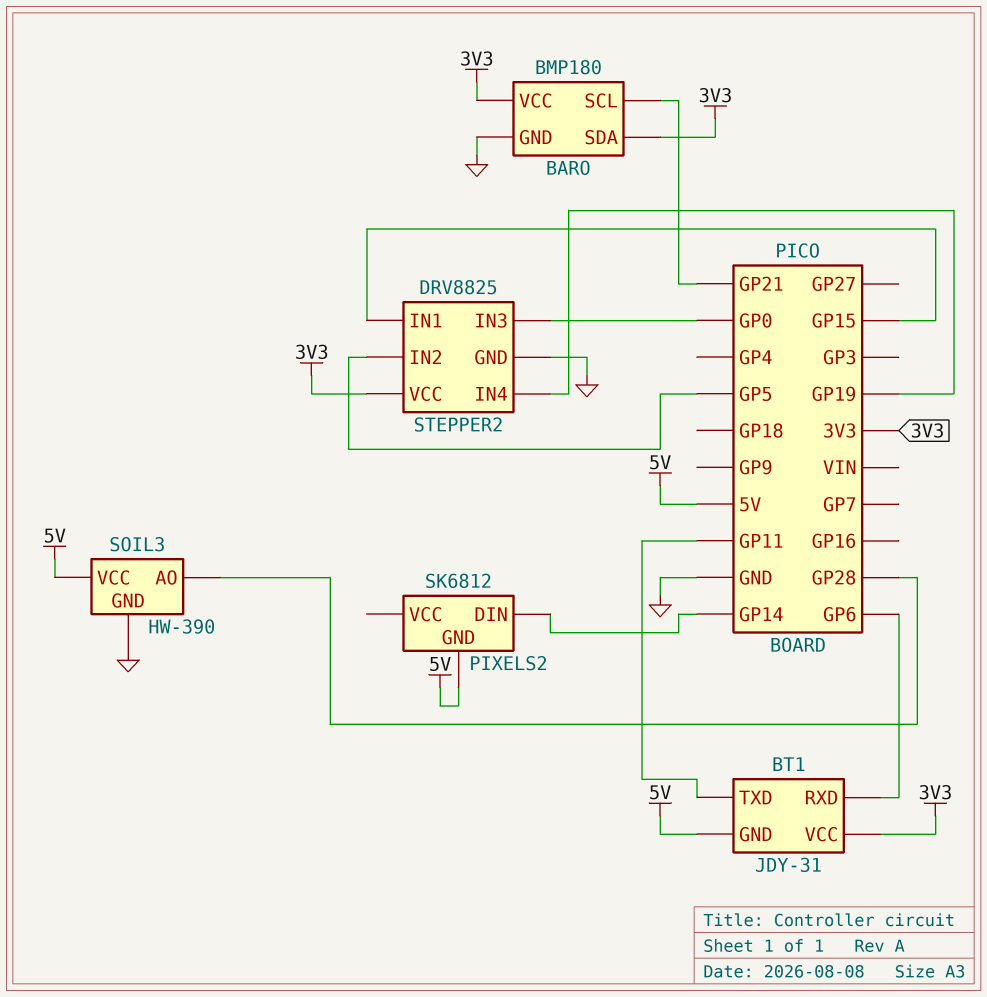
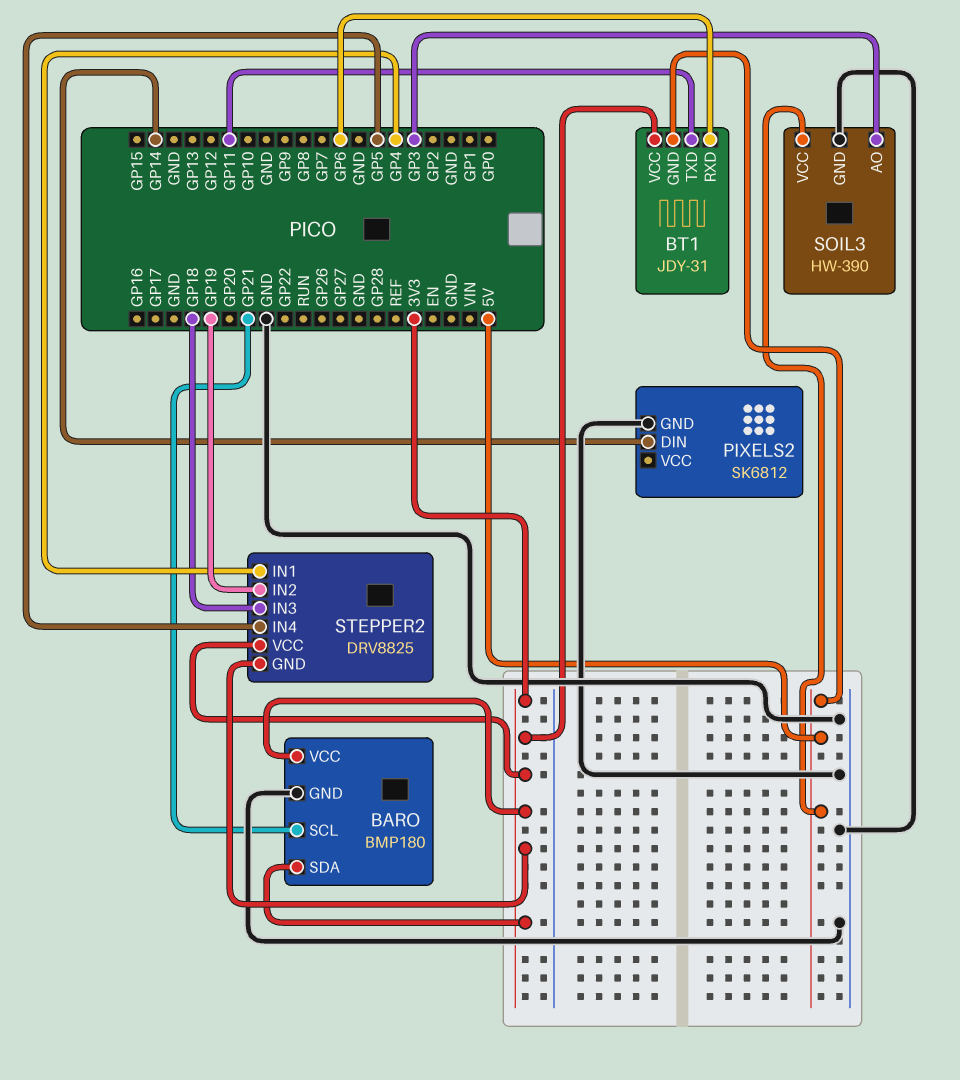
PIXELS2 pin GND: 5V -> GND
SOIL3 pin AO: GP28 -> GP3
STEPPER2 pin GND: GND -> 3V3
STEPPER2 pin IN1: GP15 -> GP4
STEPPER2 pin IN2: GP5 -> GP19
STEPPER2 pin IN3: GP0 -> GP18
STEPPER2 pin IN4: GP19 -> GP5

